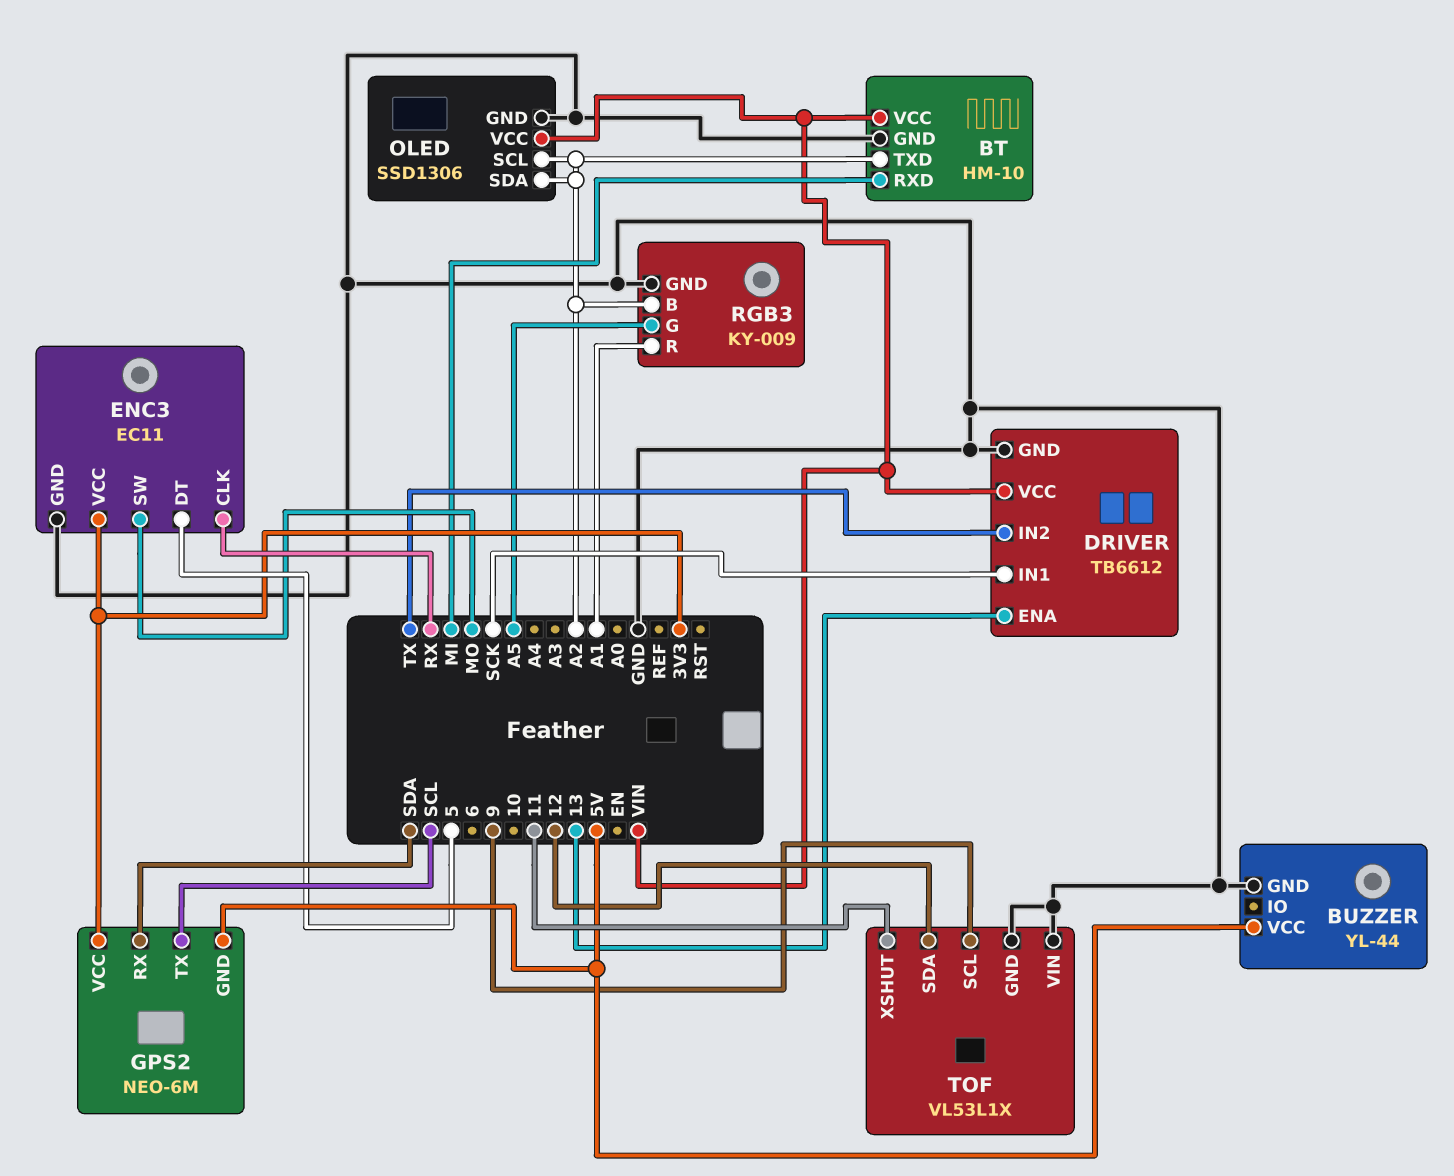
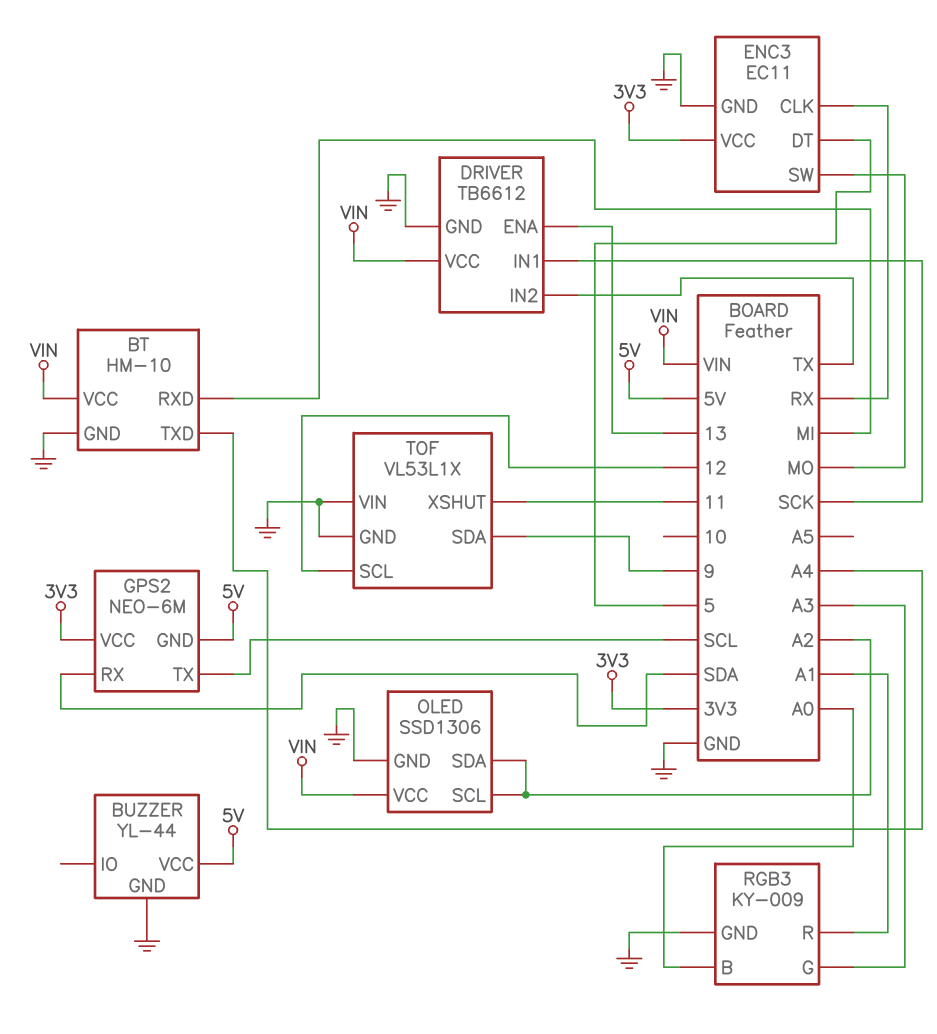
BT pin TXD: A2 -> A4
RGB3 pin B: A2 -> A0
RGB3 pin G: A5 -> A3
TOF pin SCL: 9 -> 12
TOF pin SDA: 12 -> 9

